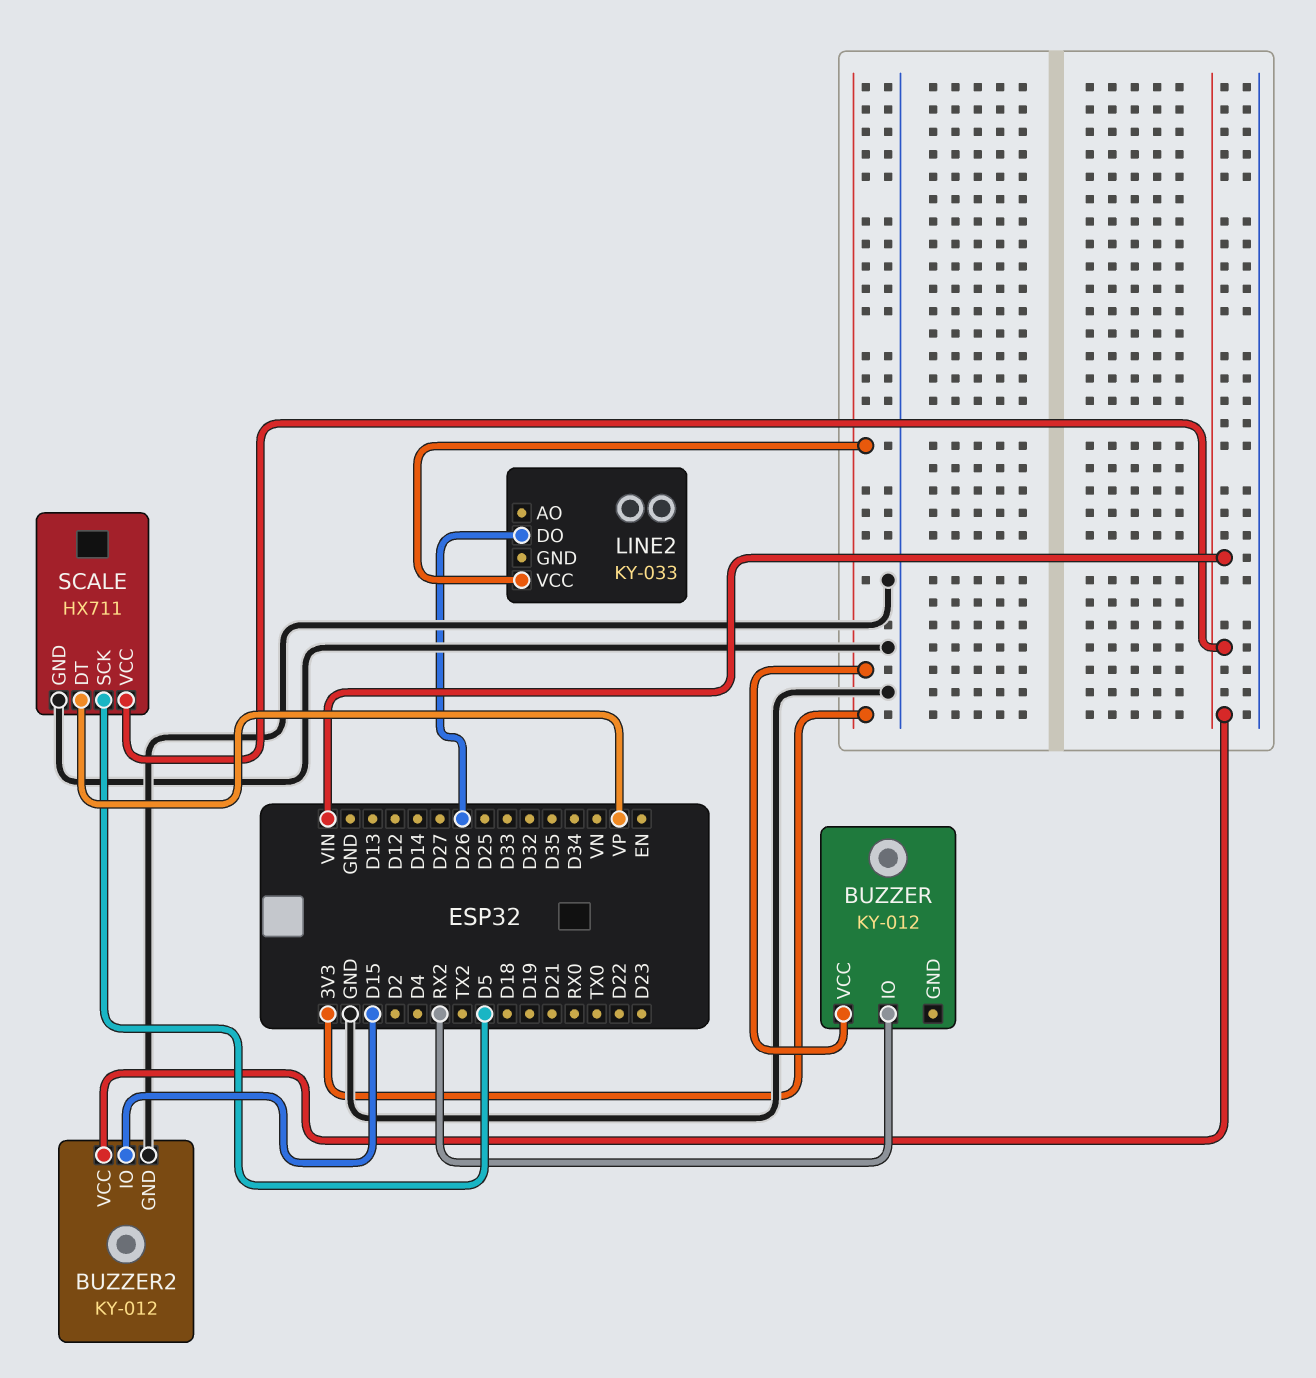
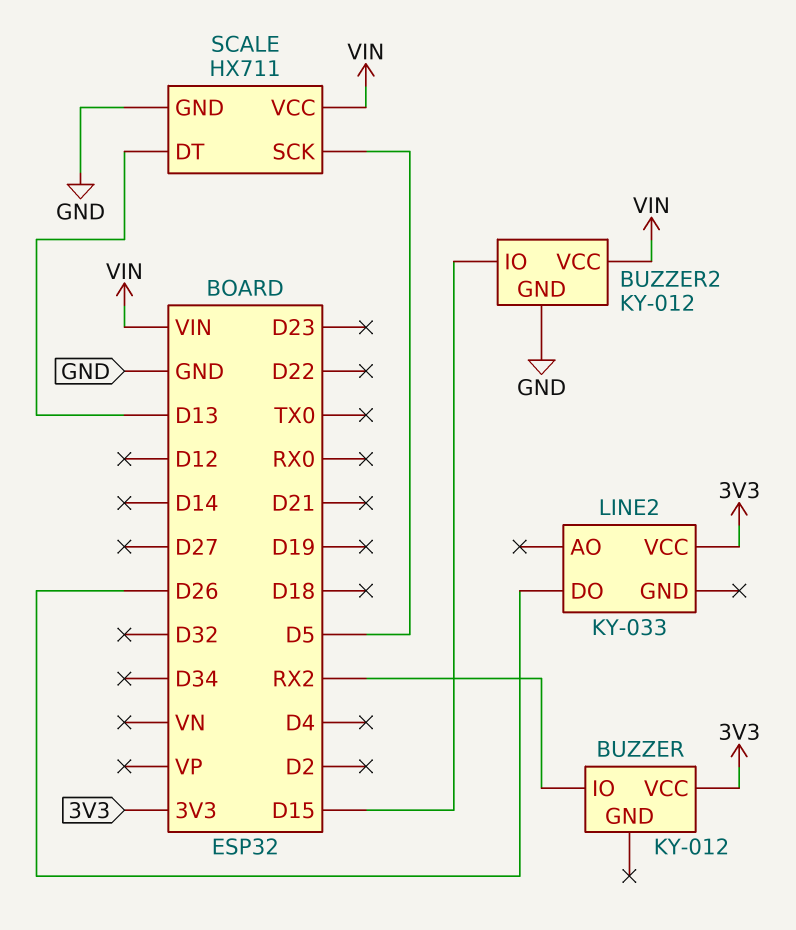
SCALE pin DT: VP -> D13

